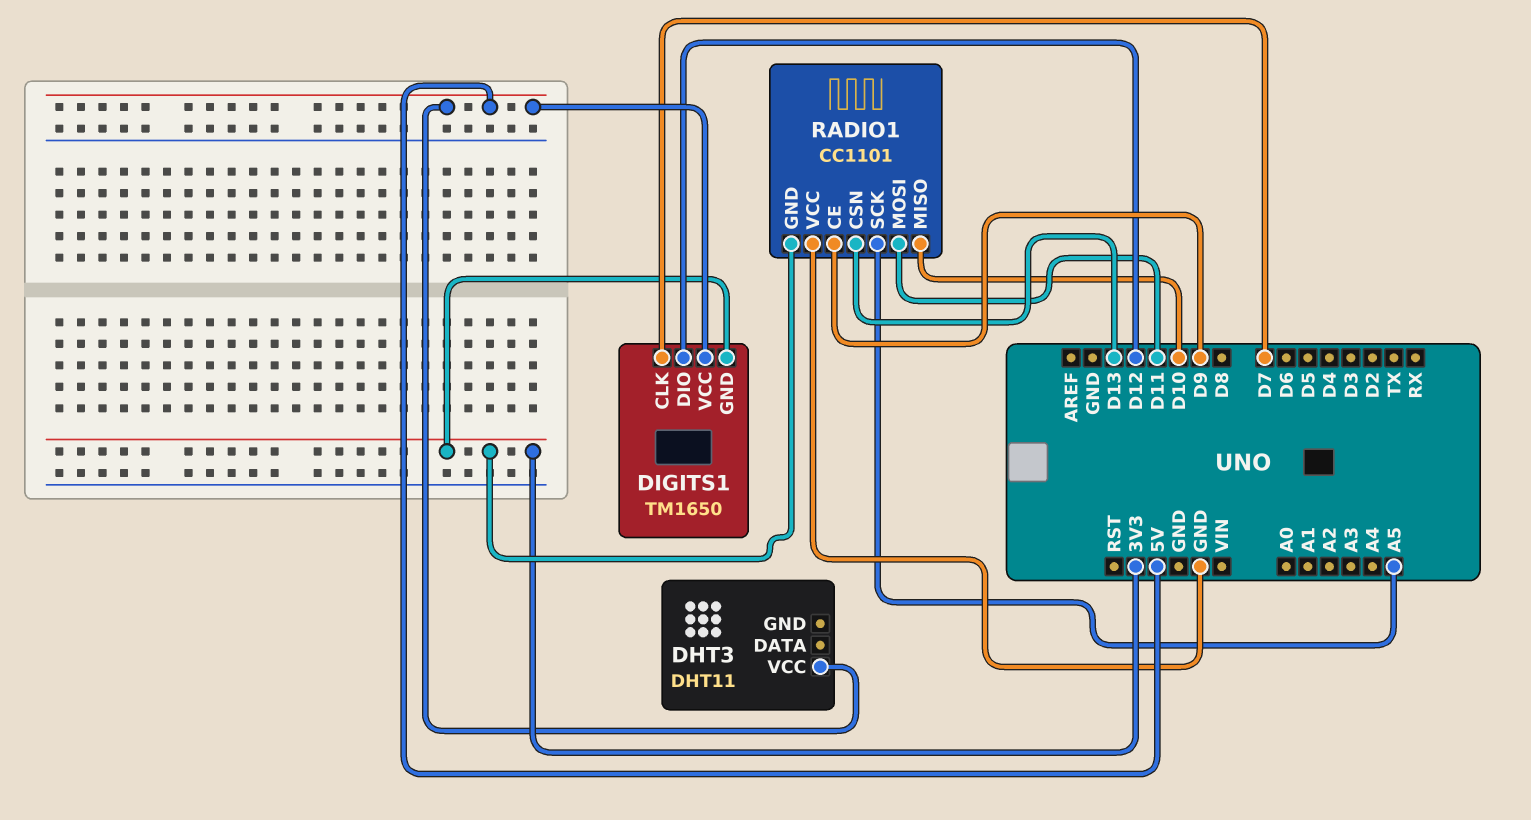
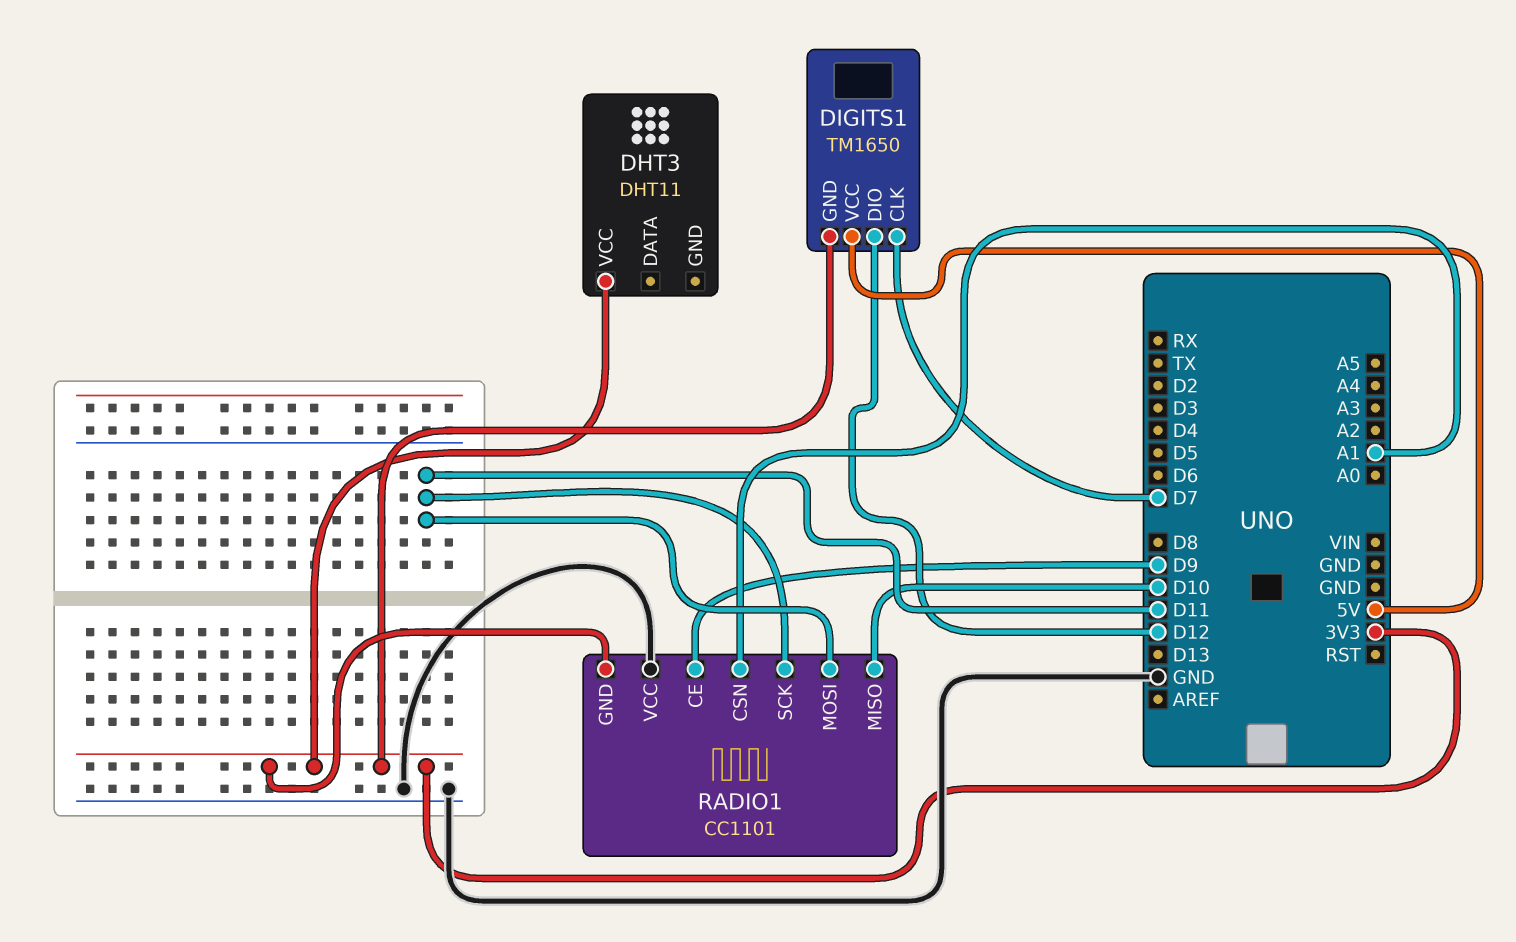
DHT3 pin VCC: 5V -> 3V3
RADIO1 pin CSN: D13 -> A1
RADIO1 pin SCK: A5 -> D11

